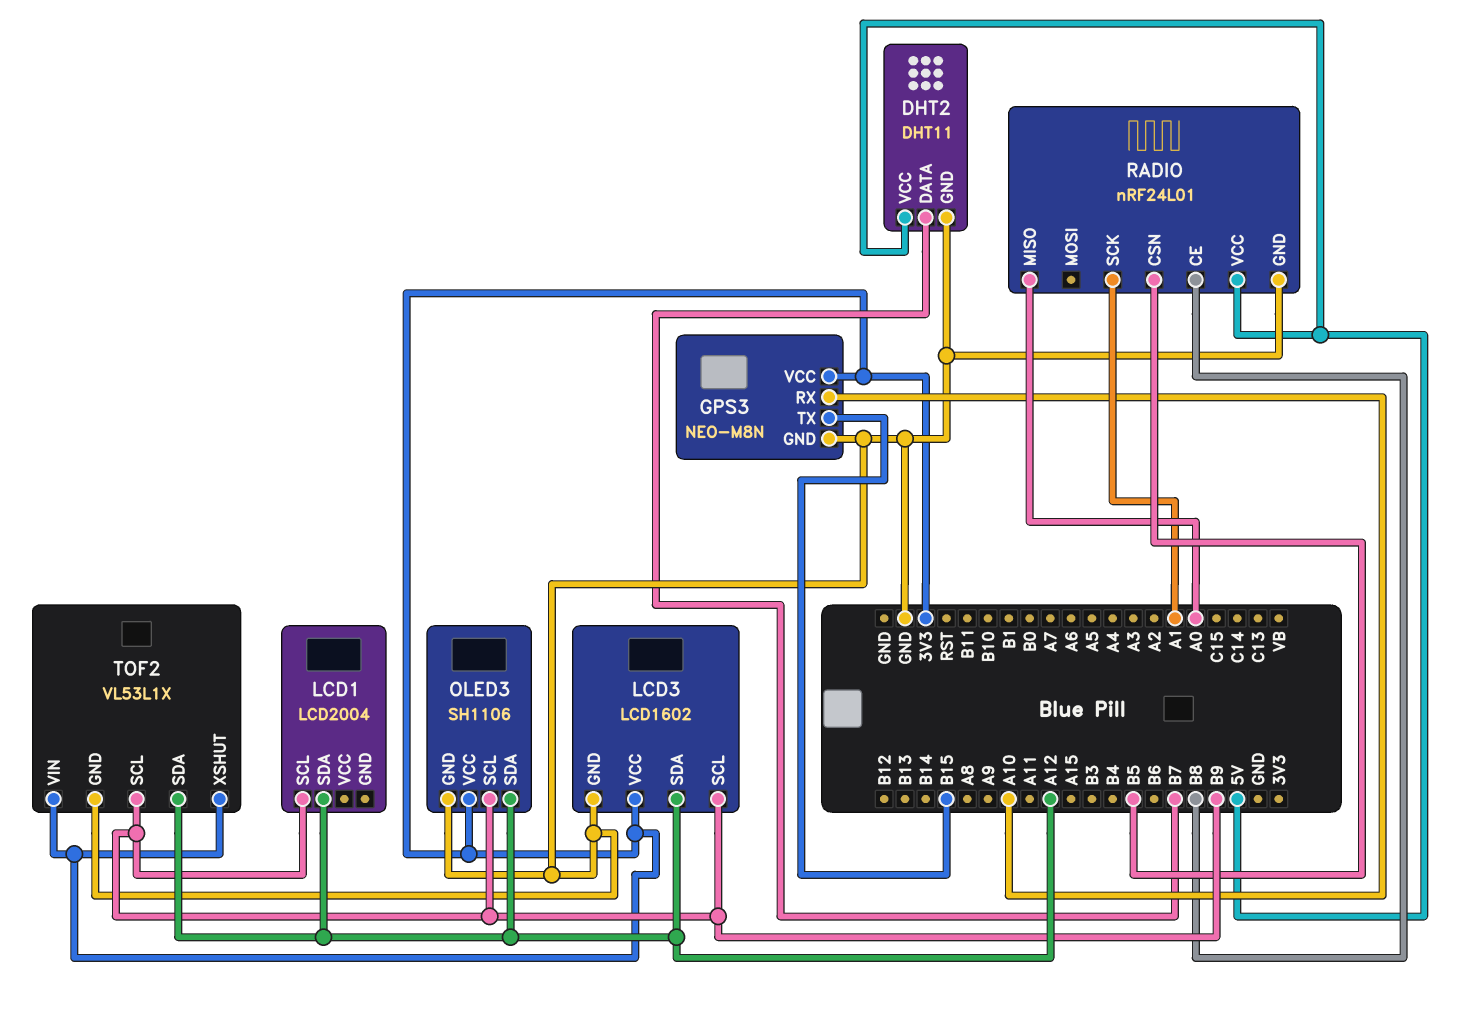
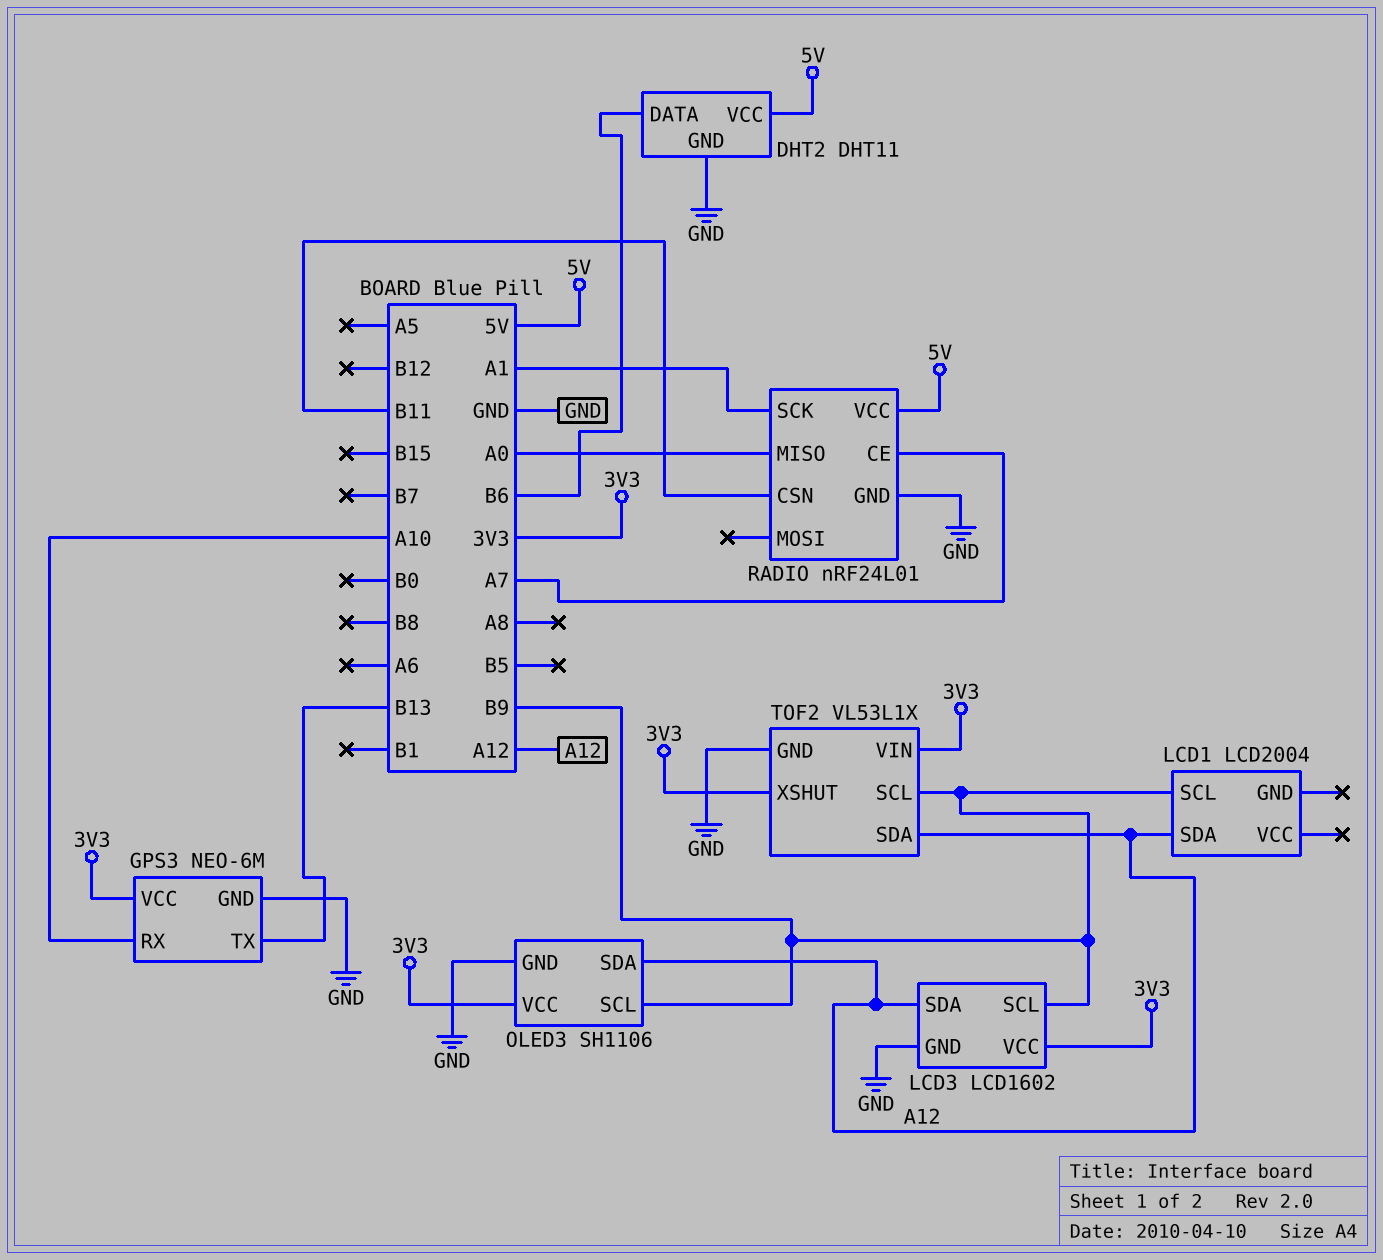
DHT2 pin DATA: B7 -> B6
GPS3: NEO-M8N -> NEO-6M
GPS3 pin TX: B15 -> B13
RADIO pin CE: B8 -> A7
RADIO pin CSN: B5 -> B11

